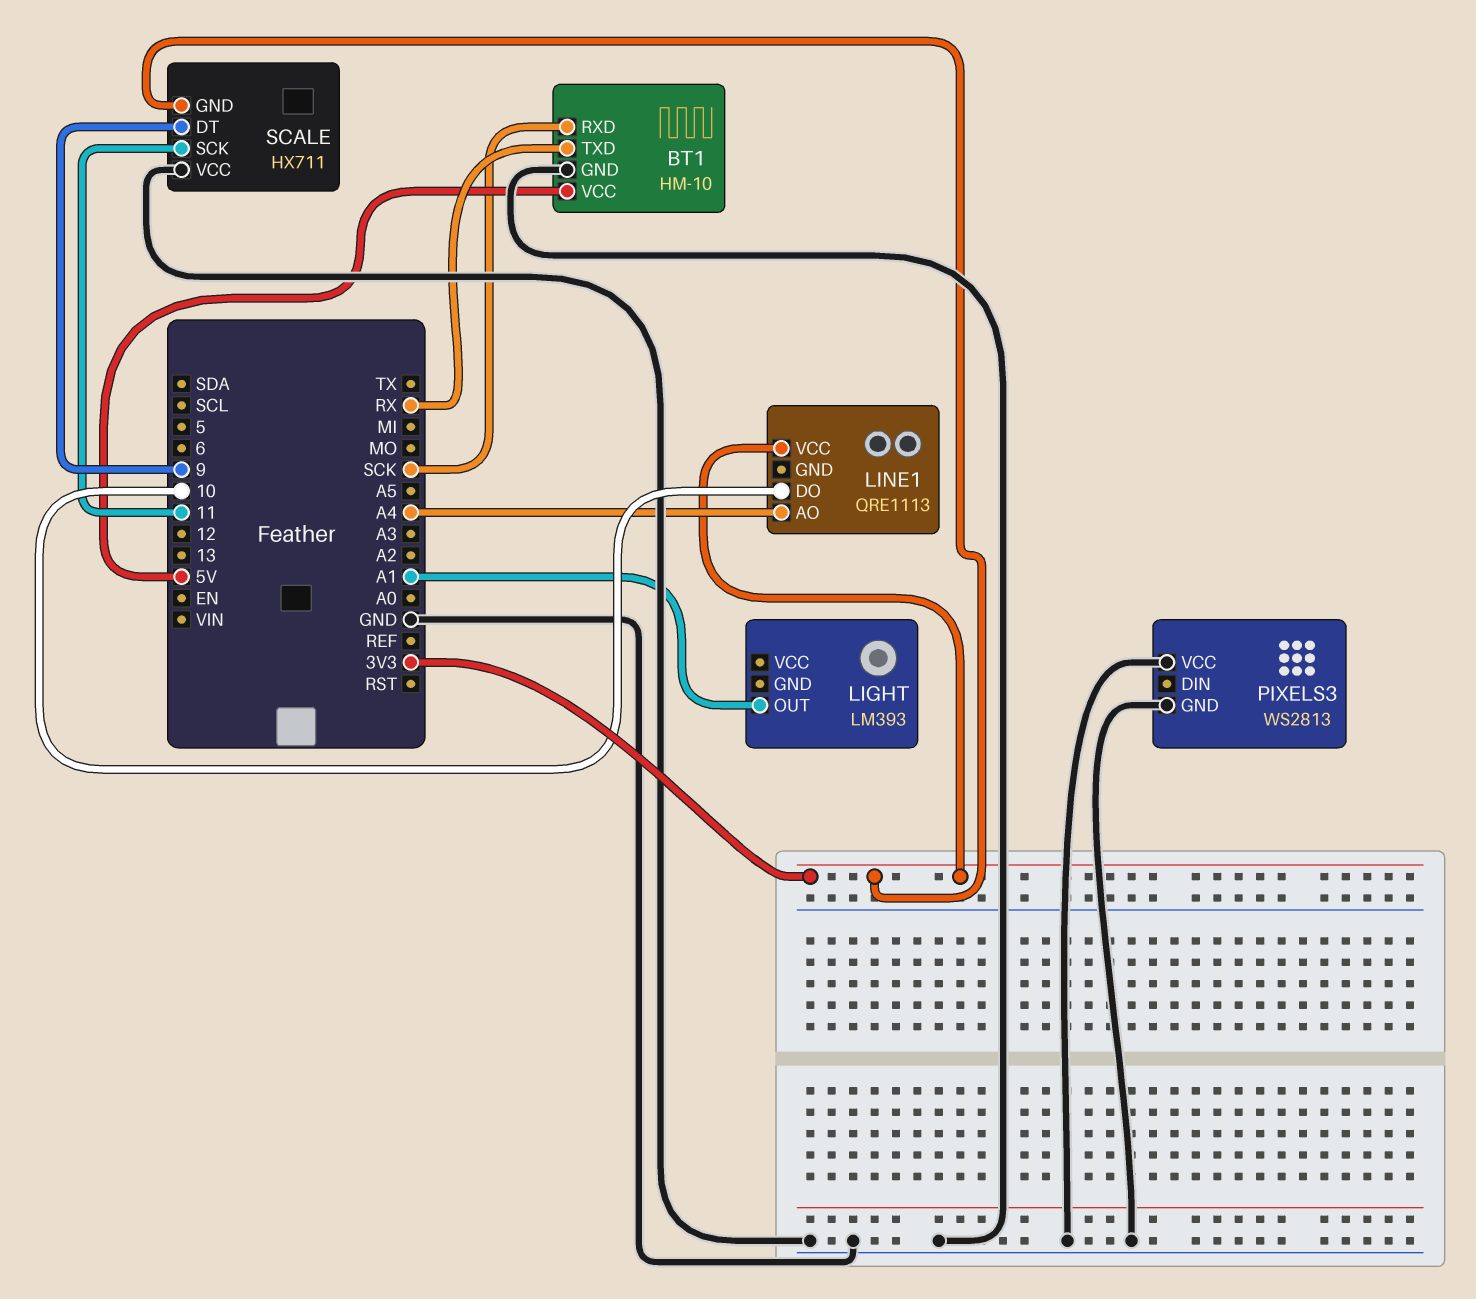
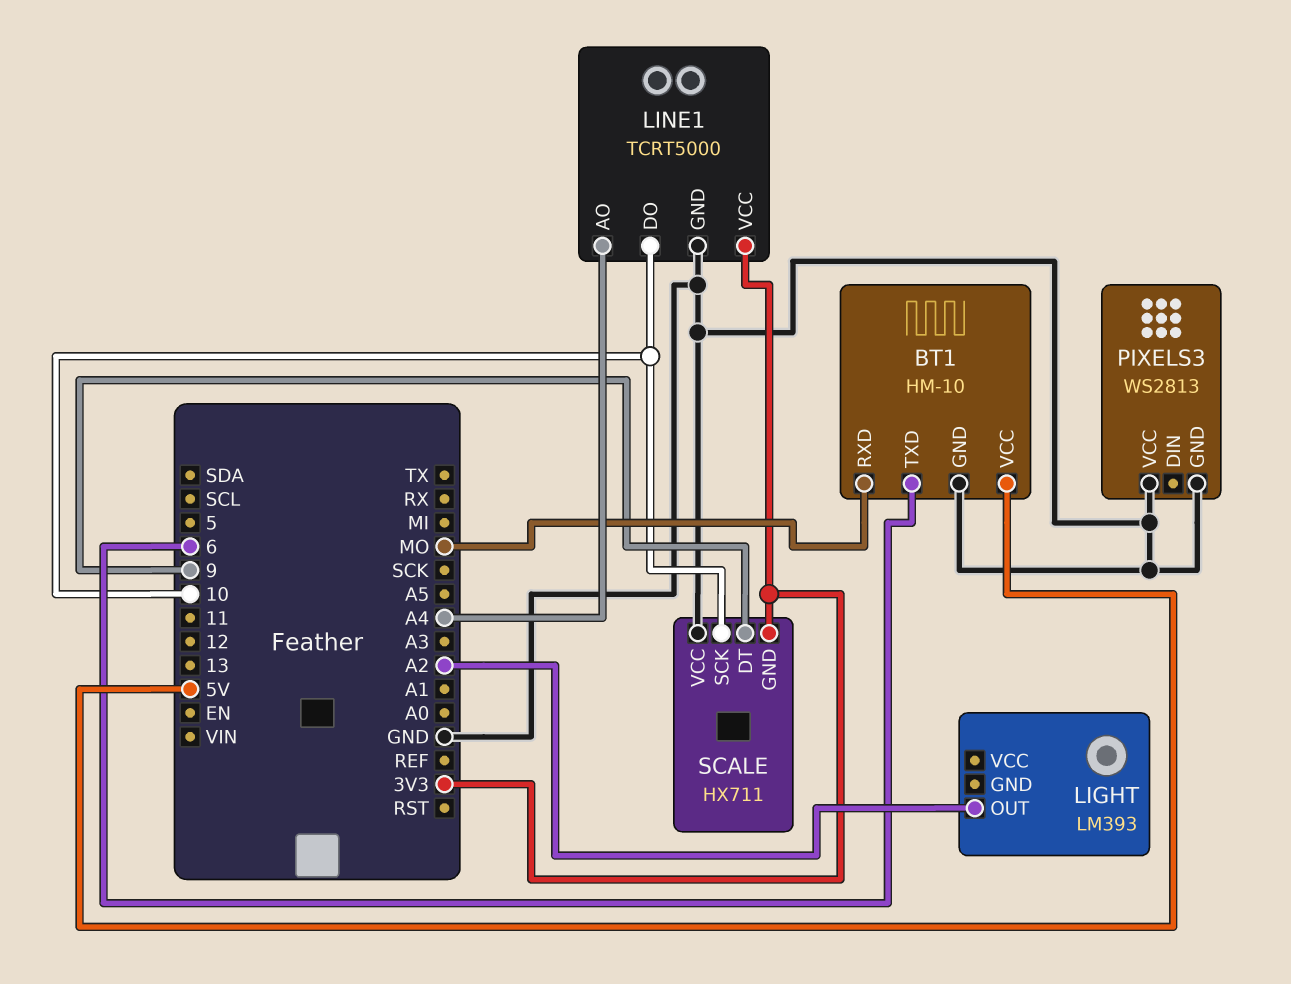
BT1 pin RXD: SCK -> MO
BT1 pin TXD: RX -> 6
LIGHT pin OUT: A1 -> A2
LINE1: QRE1113 -> TCRT5000
LINE1 pin GND: none -> GND
SCALE pin SCK: 11 -> 10

